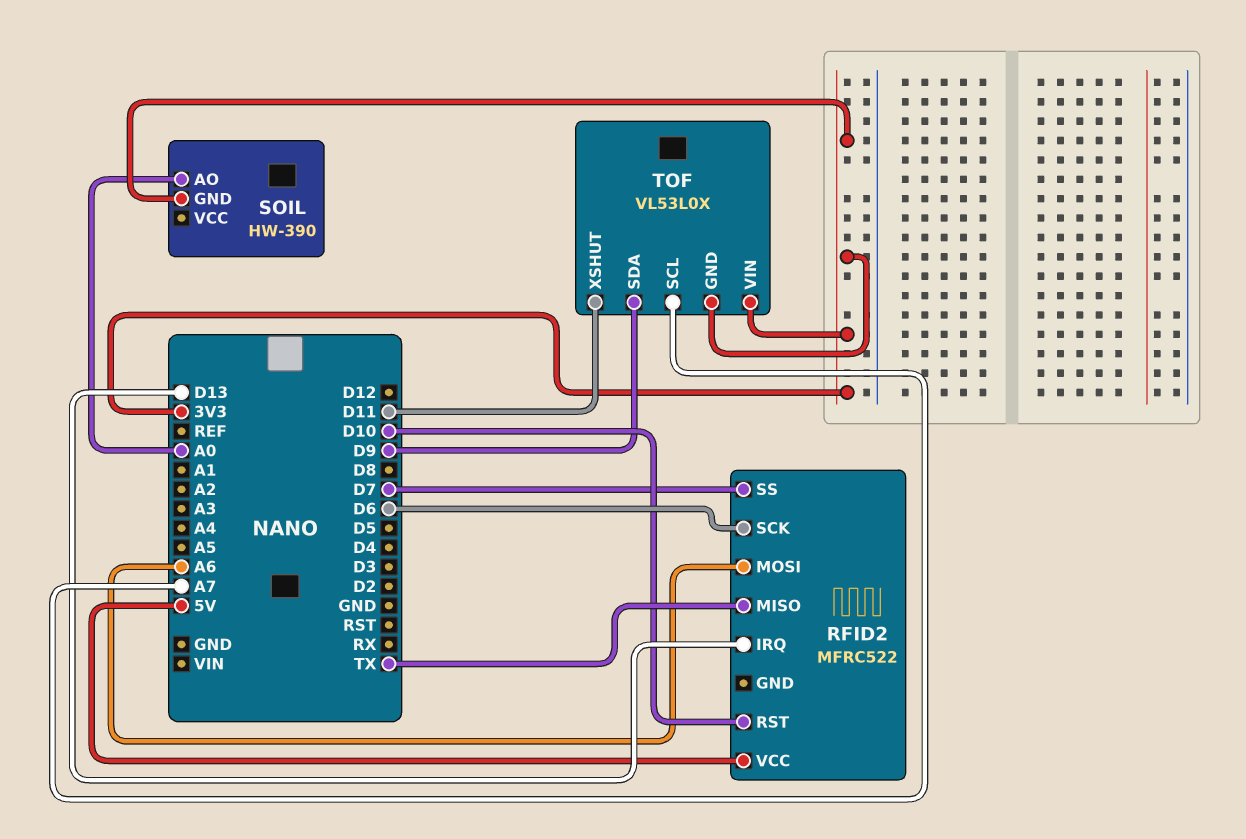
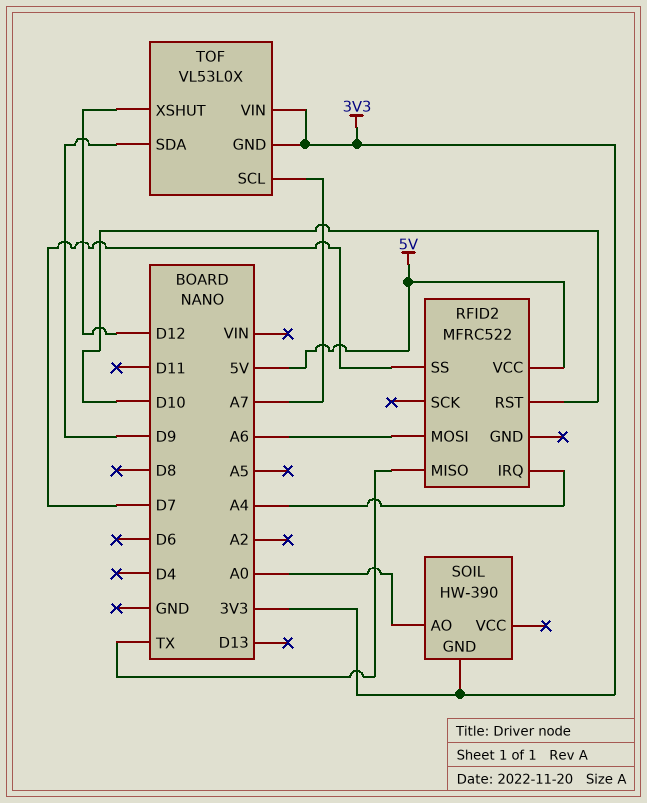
RFID2 pin IRQ: D13 -> A4
RFID2 pin SCK: D6 -> none
TOF pin XSHUT: D11 -> D12

